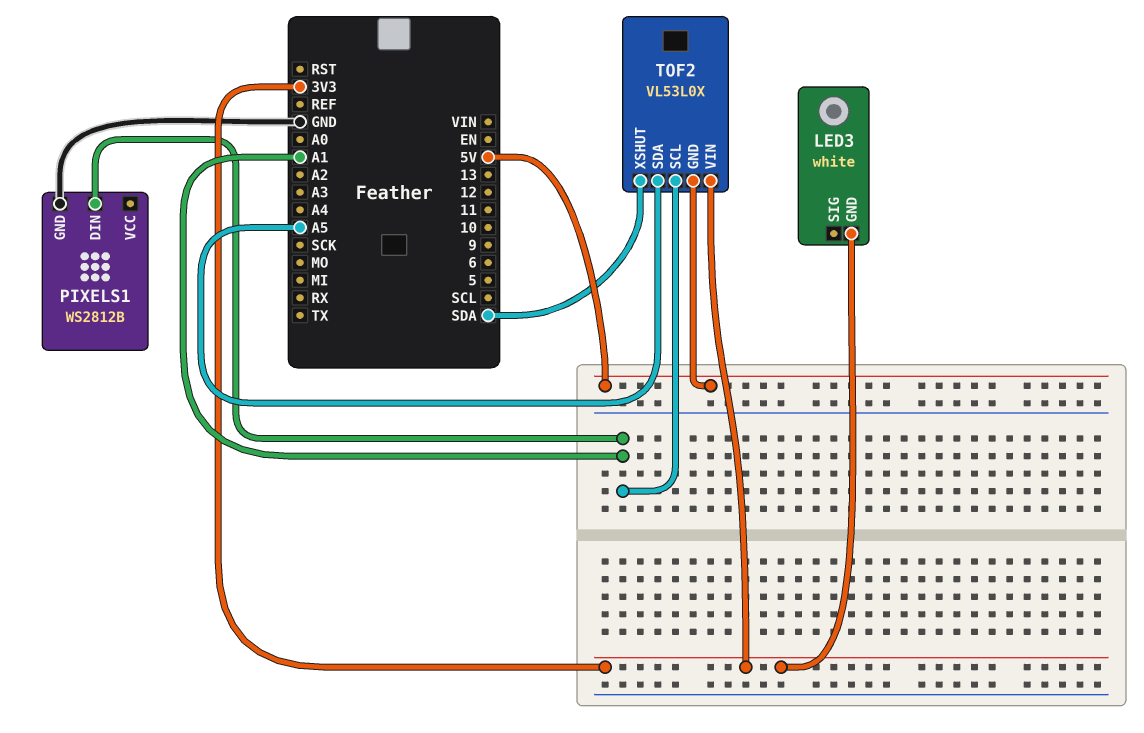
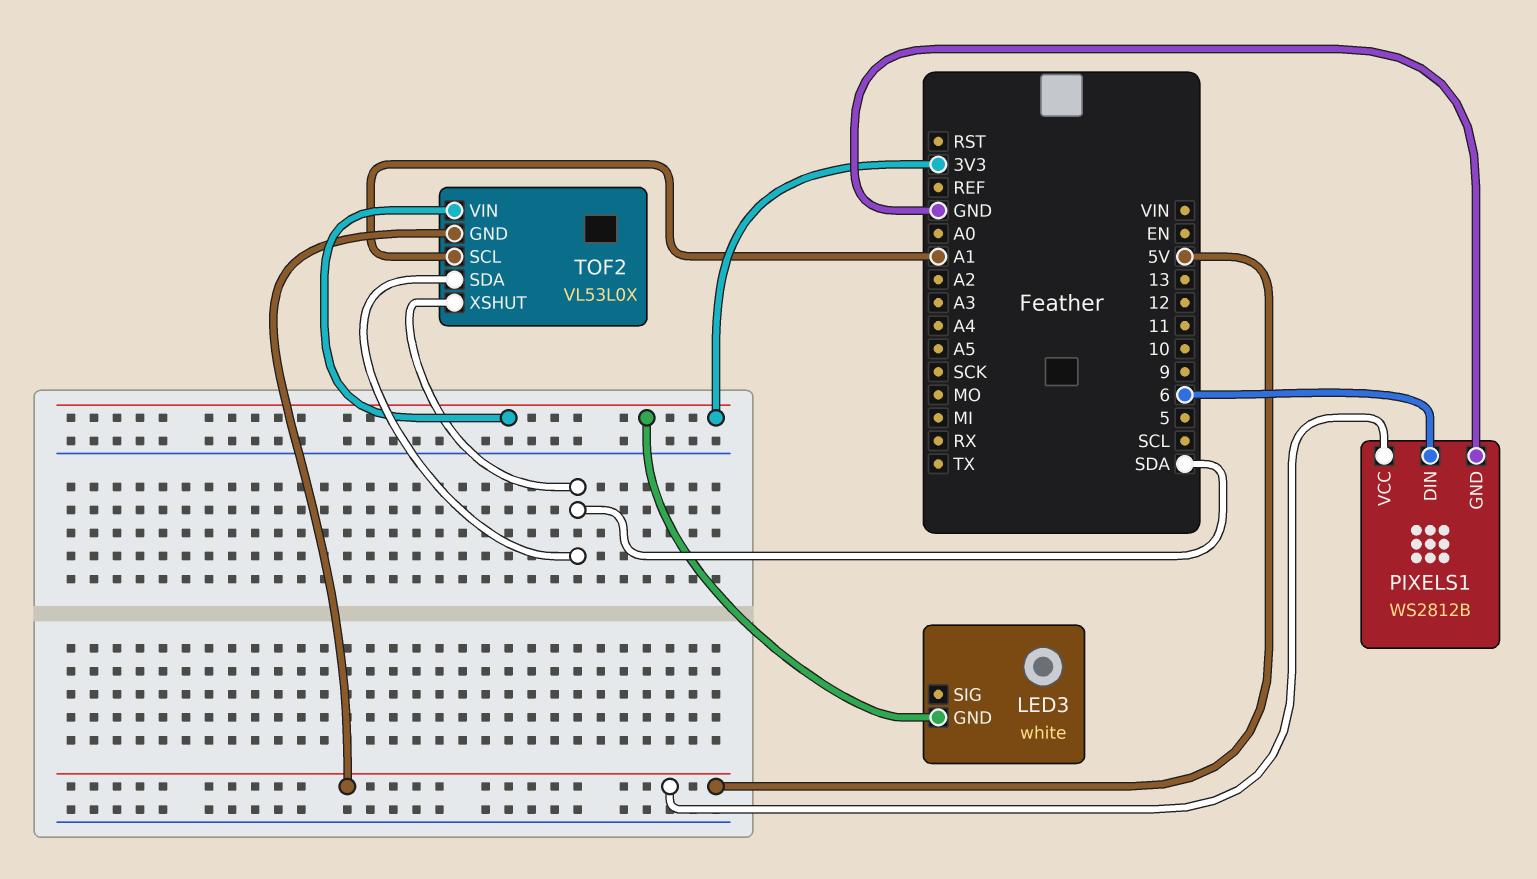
PIXELS1 pin DIN: A1 -> 6
PIXELS1 pin VCC: none -> 5V
TOF2 pin SDA: A5 -> SDA

